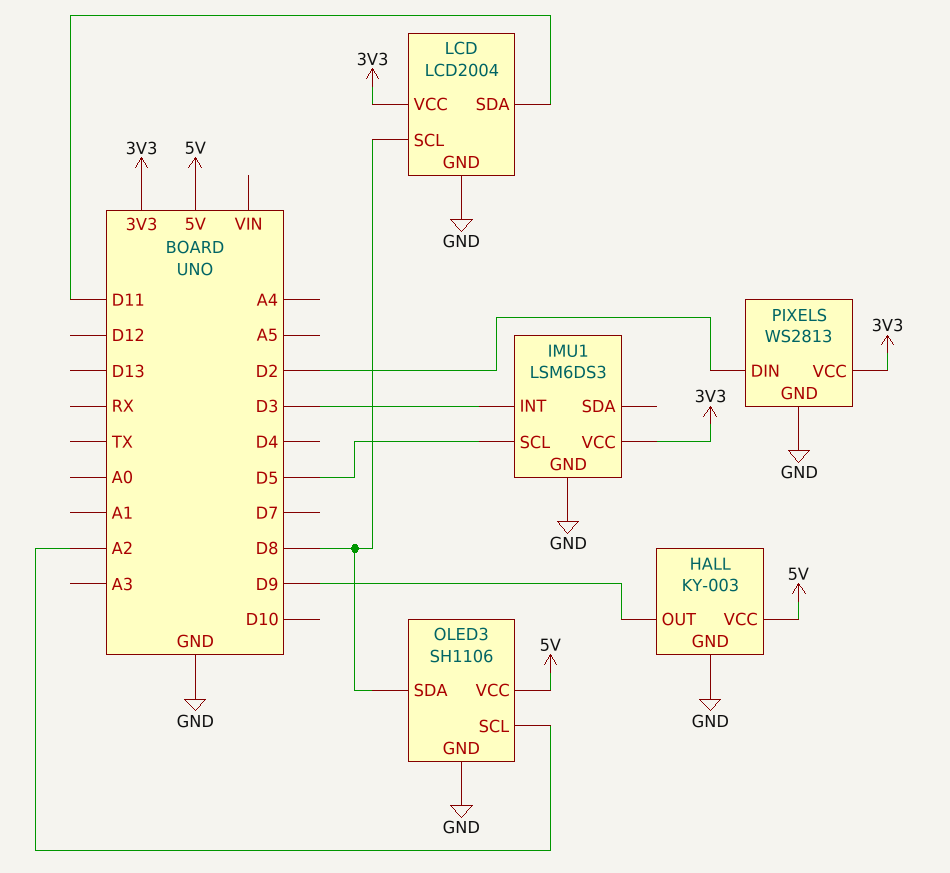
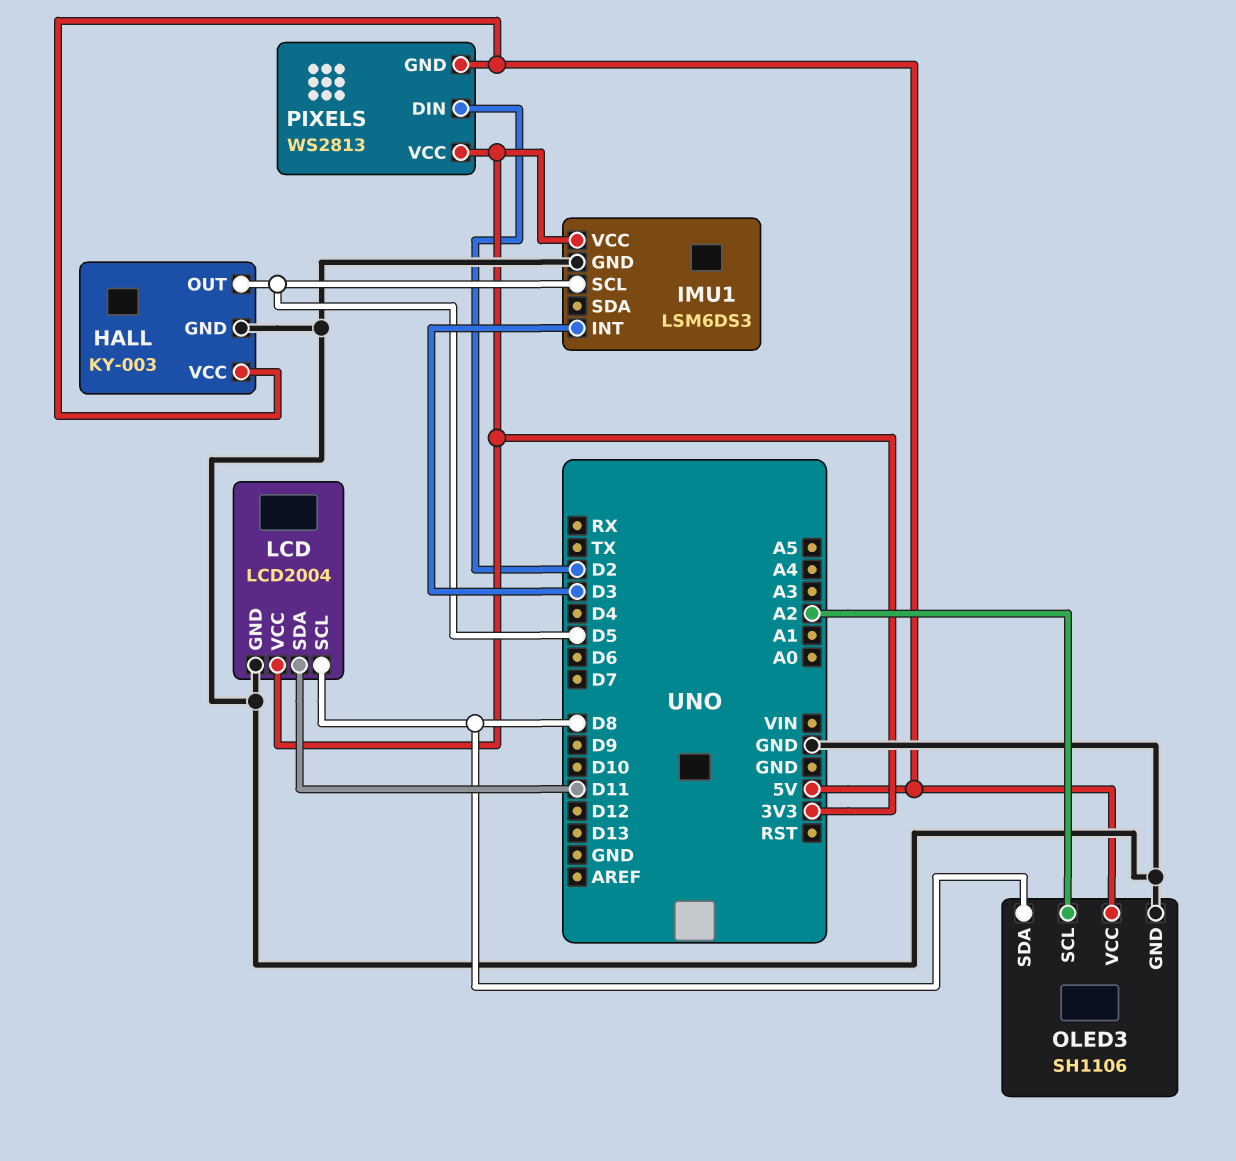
HALL pin OUT: D9 -> D5
PIXELS pin GND: GND -> 5V

